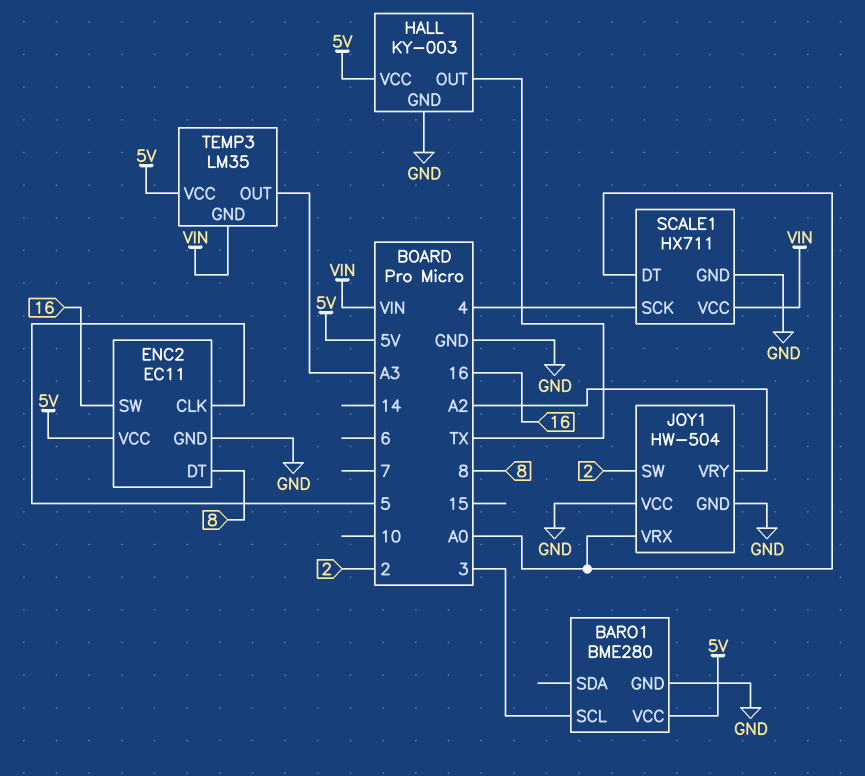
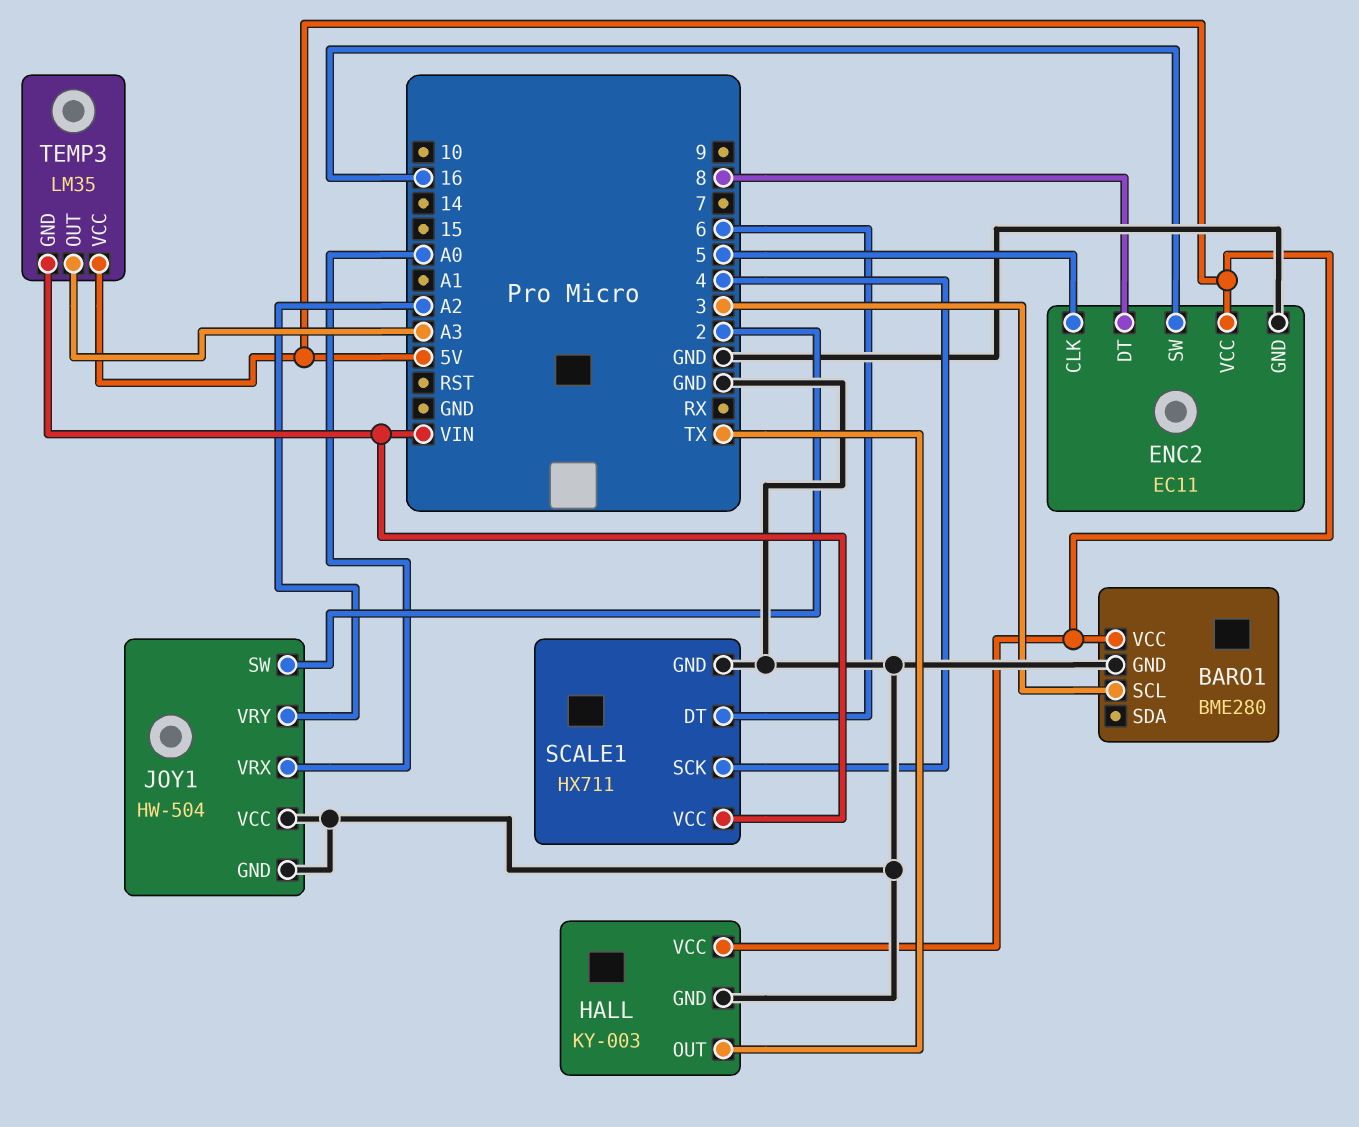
SCALE1 pin DT: A0 -> 6

